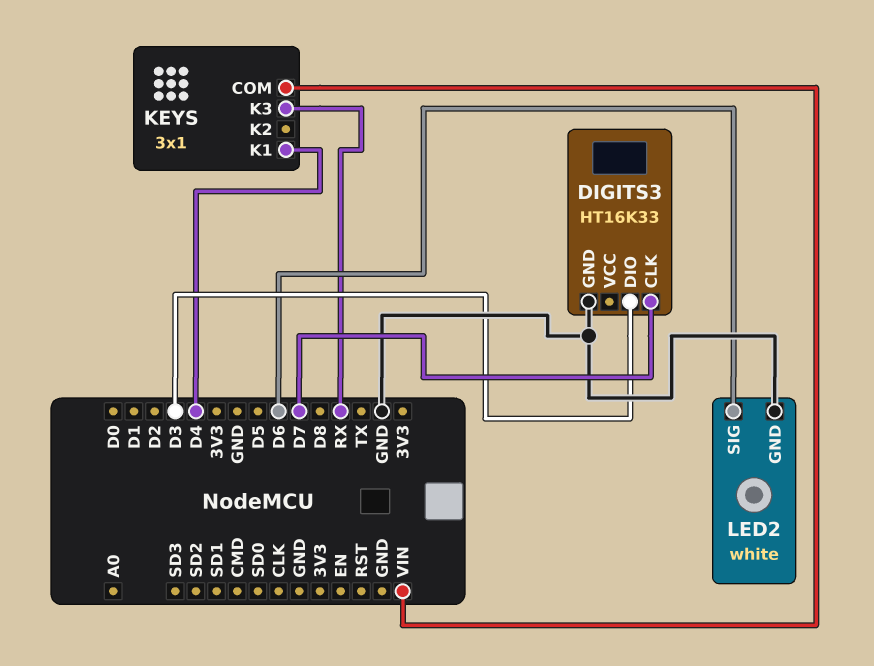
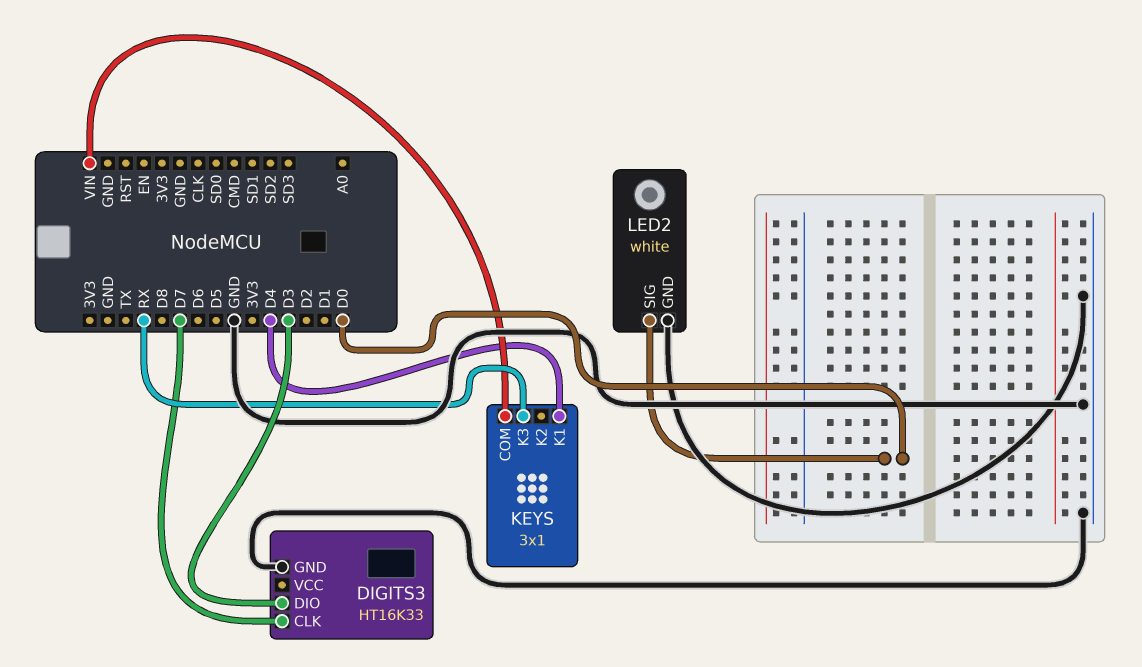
LED2 pin SIG: D6 -> D0

